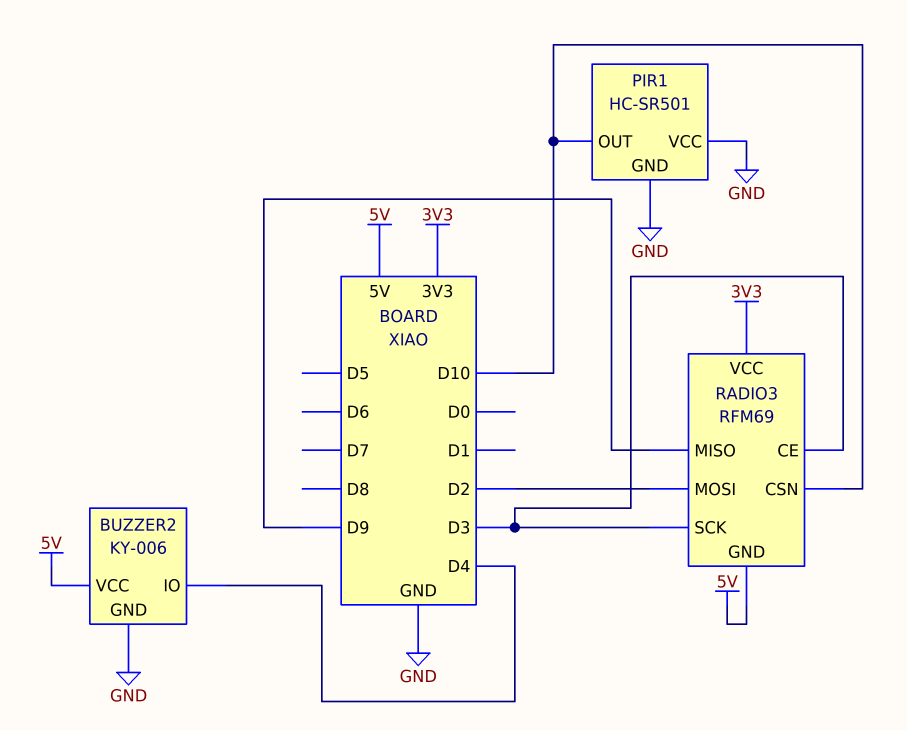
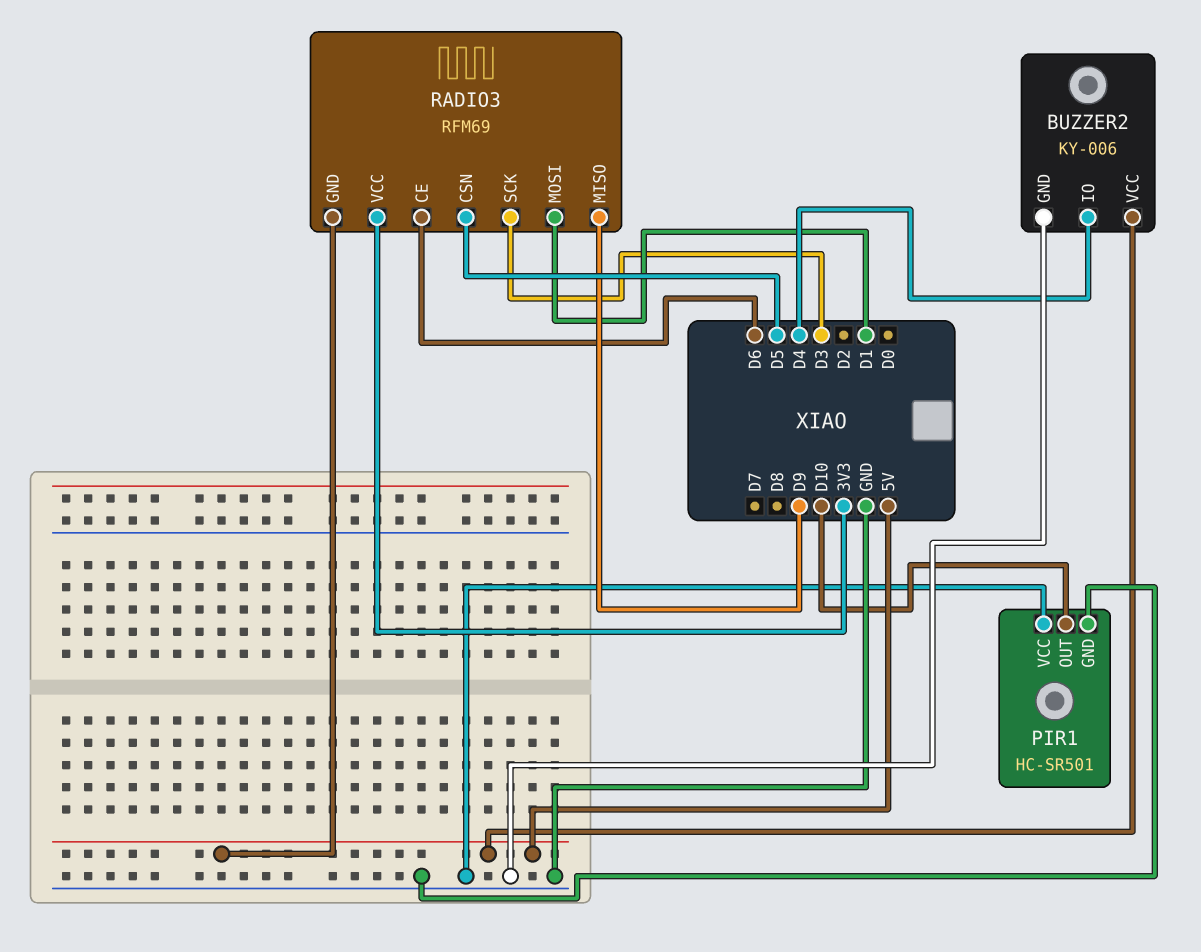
RADIO3 pin CE: D3 -> D6
RADIO3 pin CSN: D10 -> D5
RADIO3 pin MOSI: D2 -> D1

